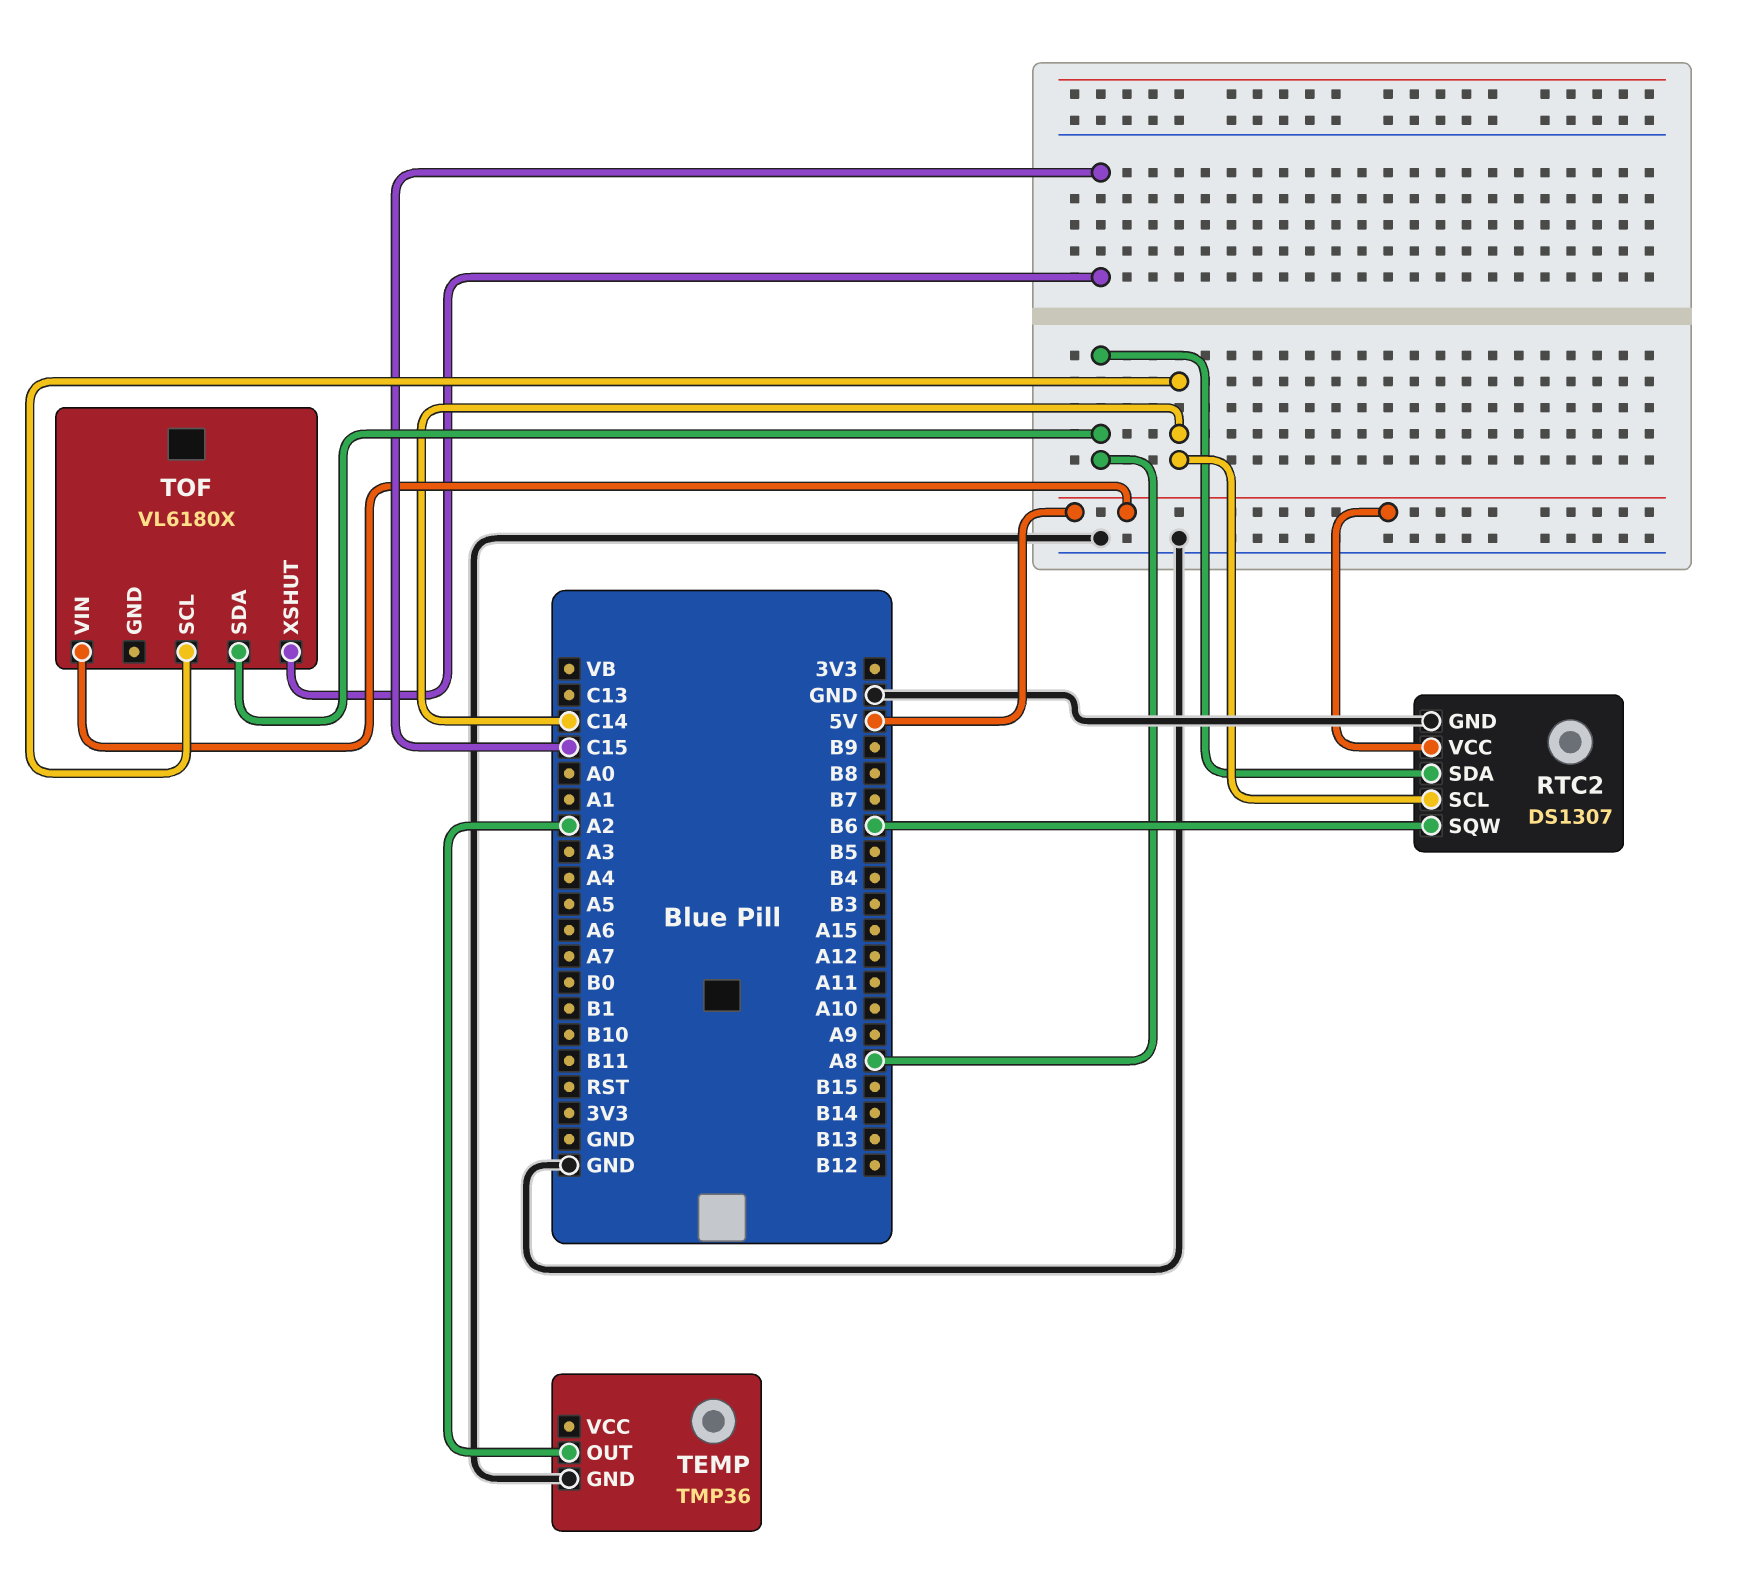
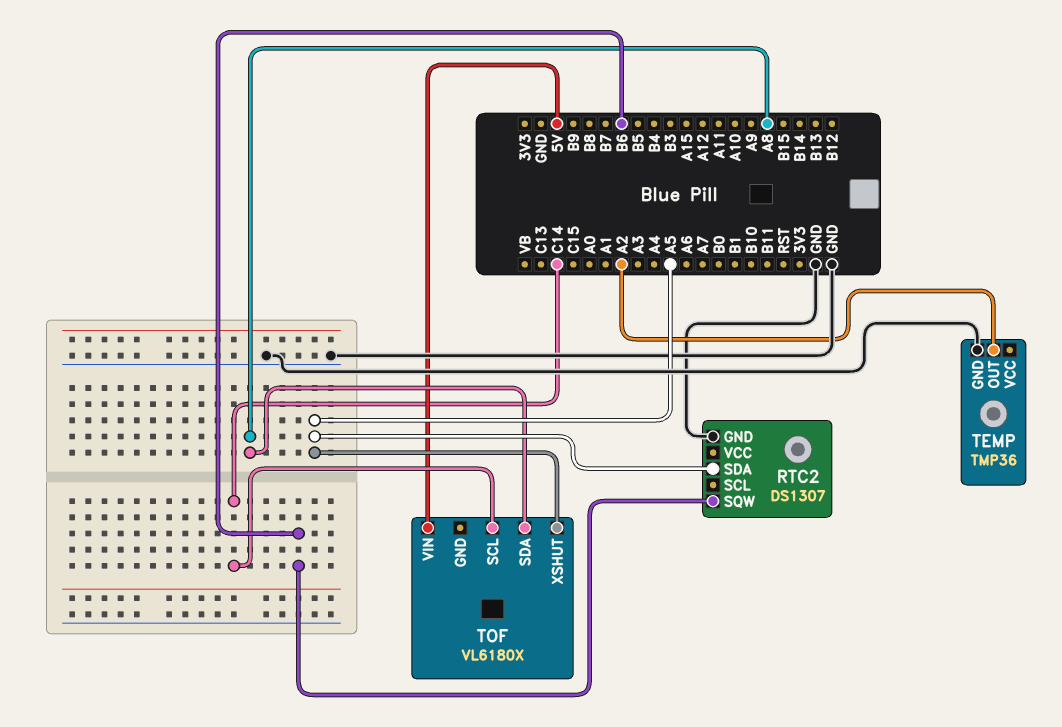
RTC2 pin SCL: C14 -> none
RTC2 pin SDA: A8 -> A5
RTC2 pin VCC: 5V -> none
TOF pin XSHUT: C15 -> A5

